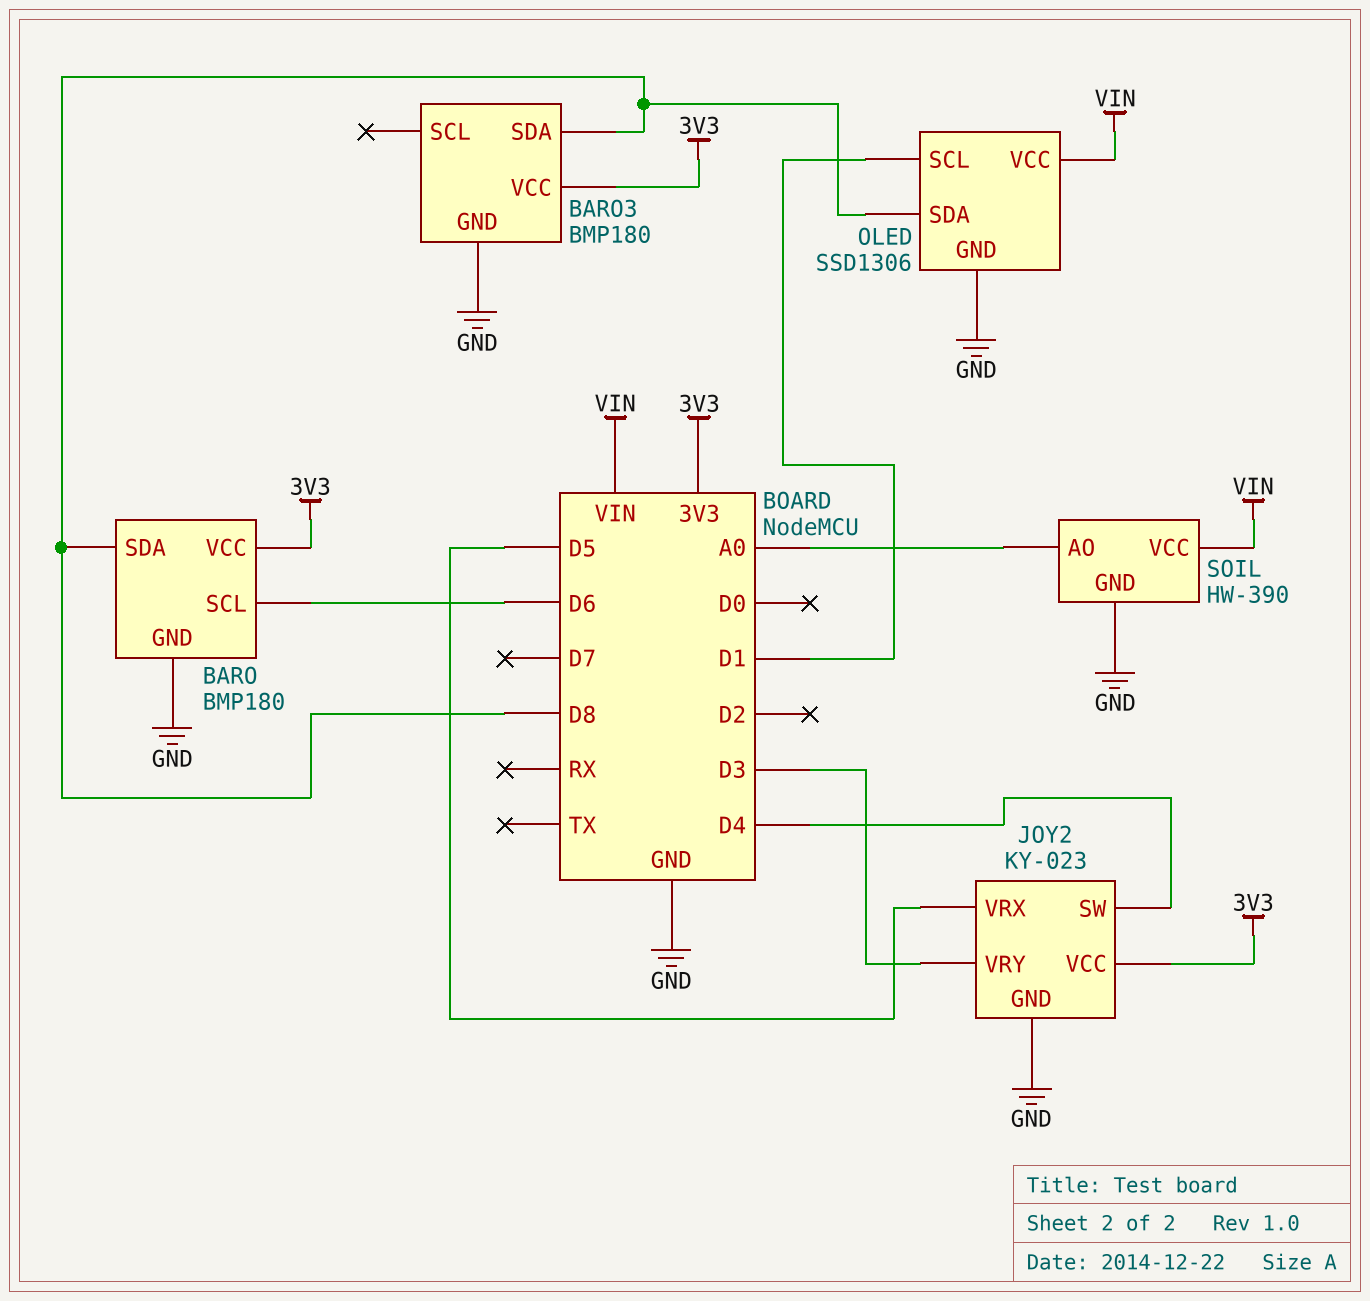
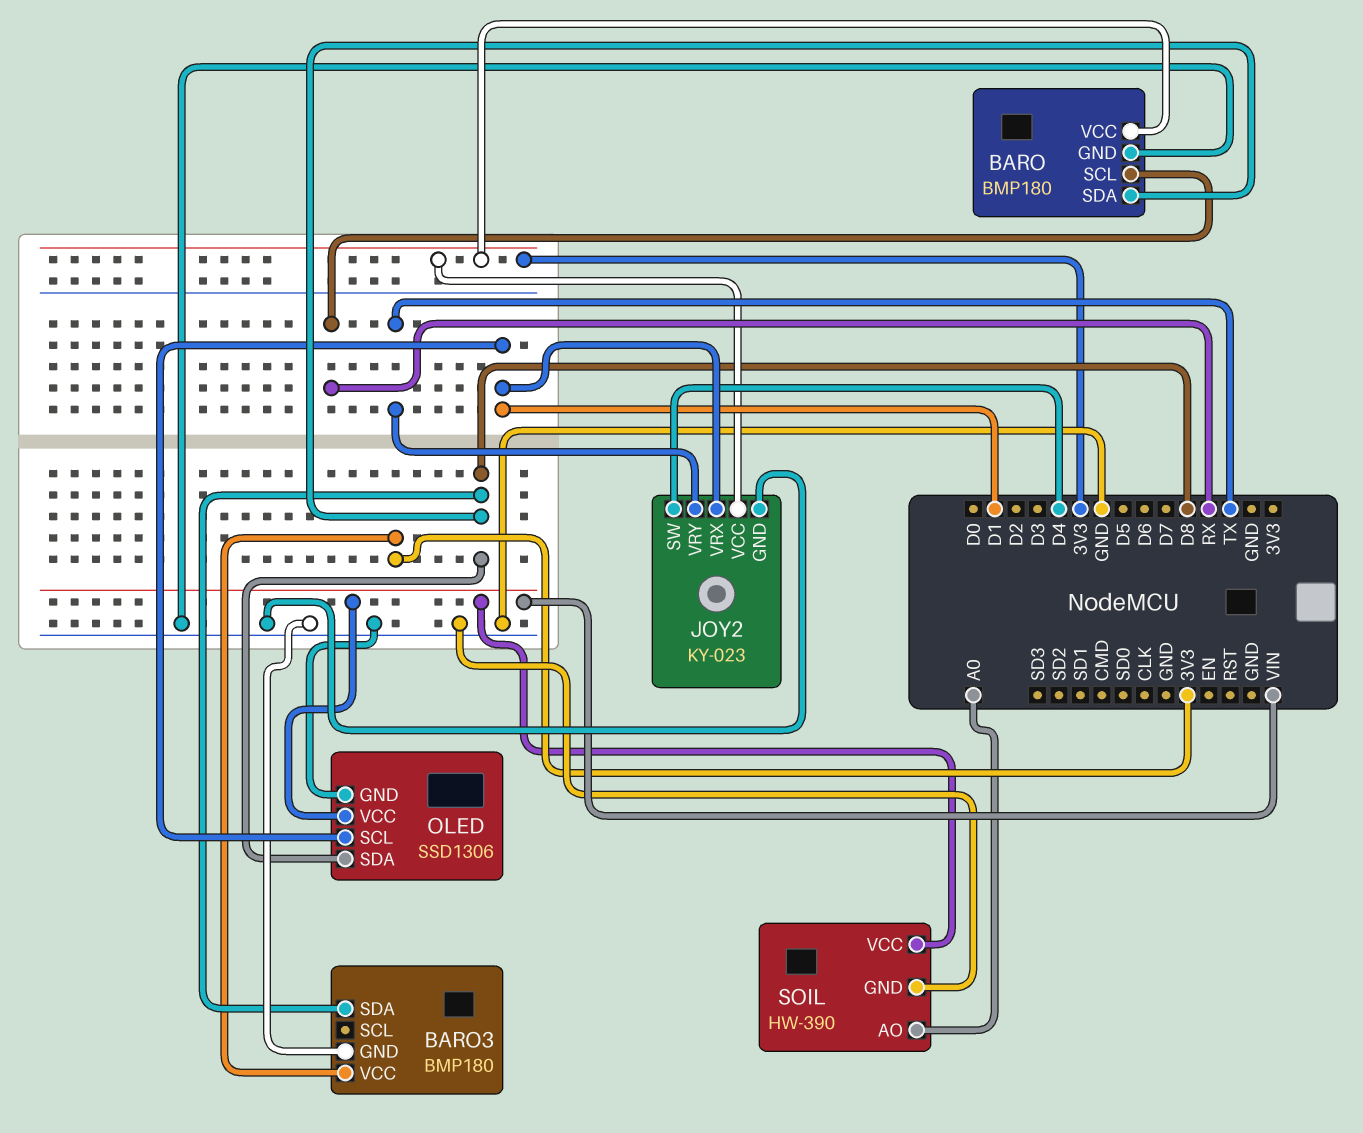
BARO pin SCL: D6 -> RX
JOY2 pin VRX: D5 -> D1
JOY2 pin VRY: D3 -> TX

